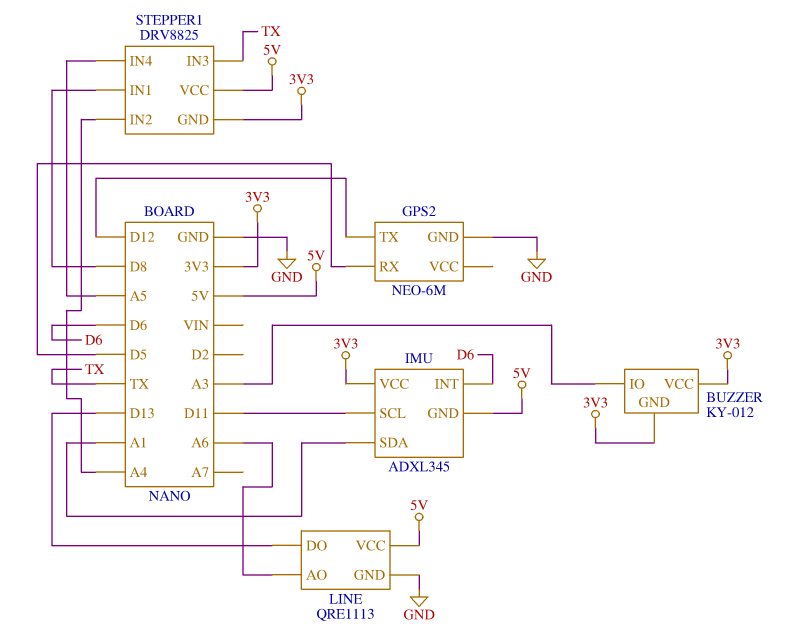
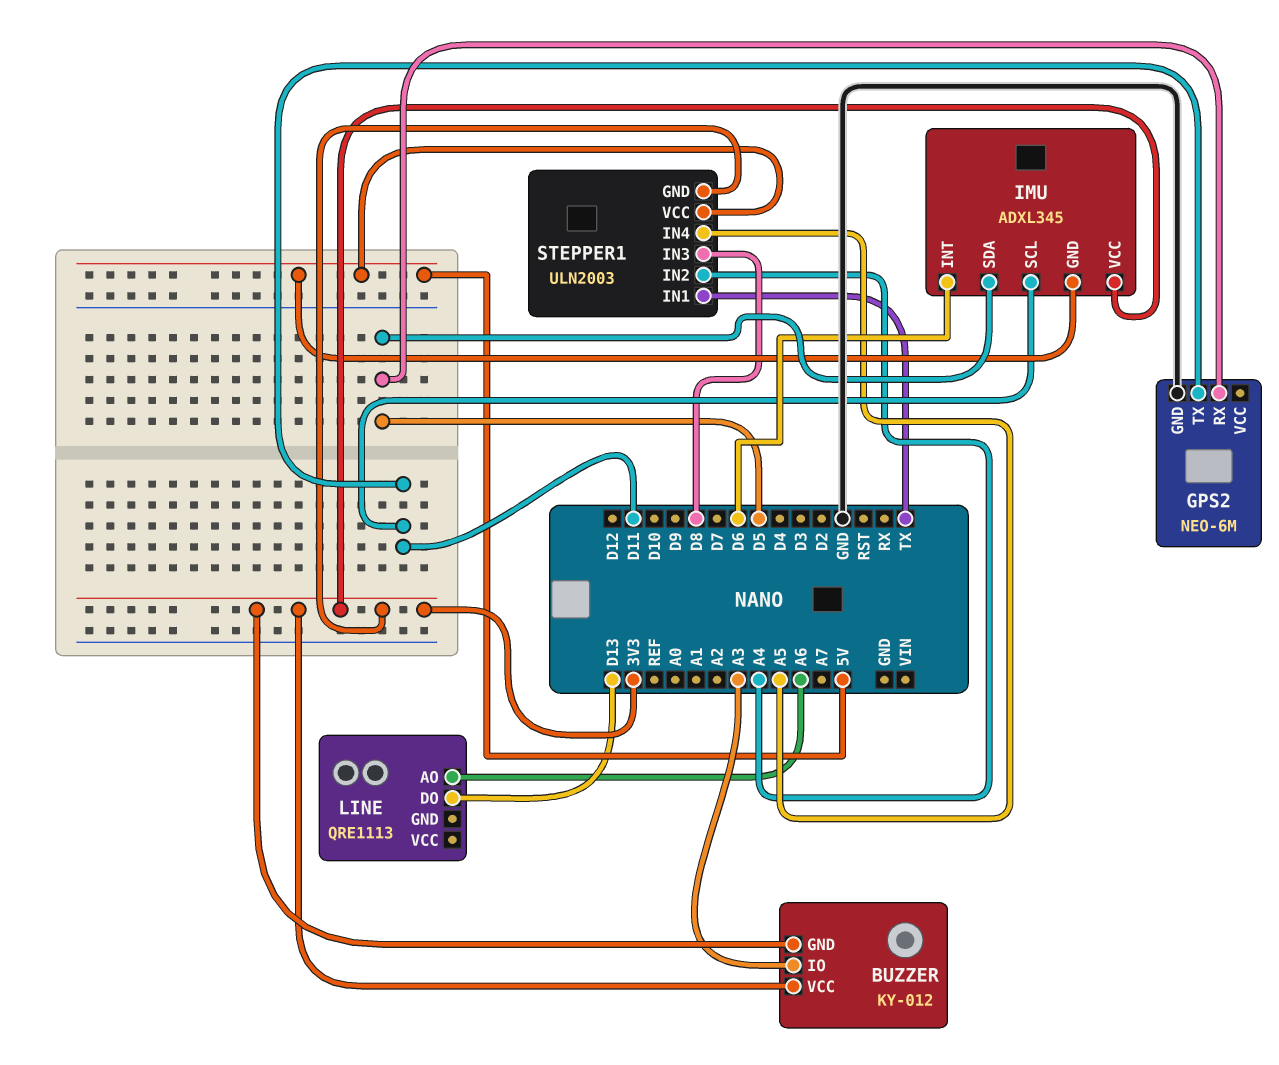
GPS2 pin TX: D12 -> D11
IMU pin SDA: A1 -> D5
LINE pin GND: GND -> none
LINE pin VCC: 5V -> none
STEPPER1: DRV8825 -> ULN2003
STEPPER1 pin IN1: D8 -> TX
STEPPER1 pin IN3: TX -> D8

